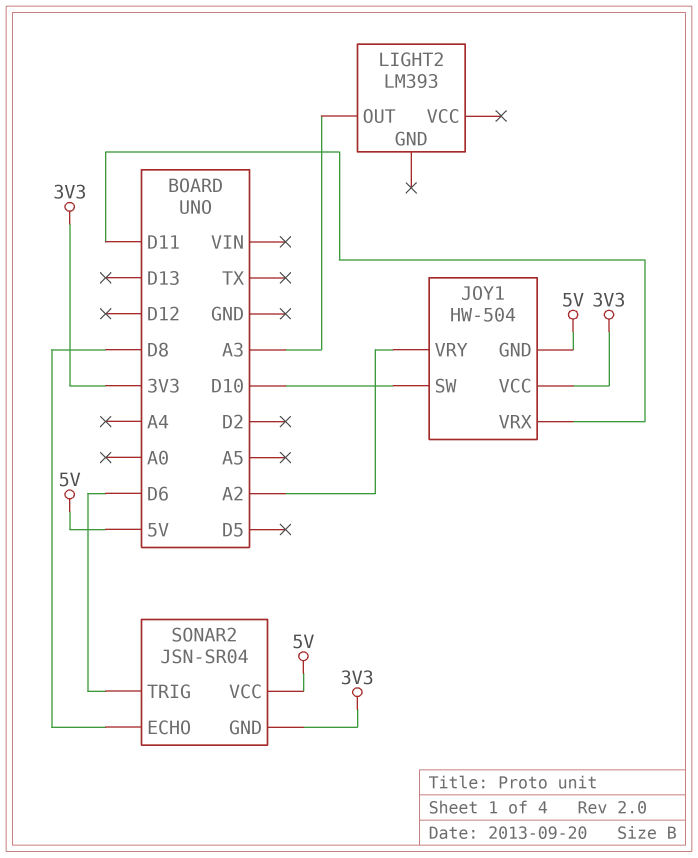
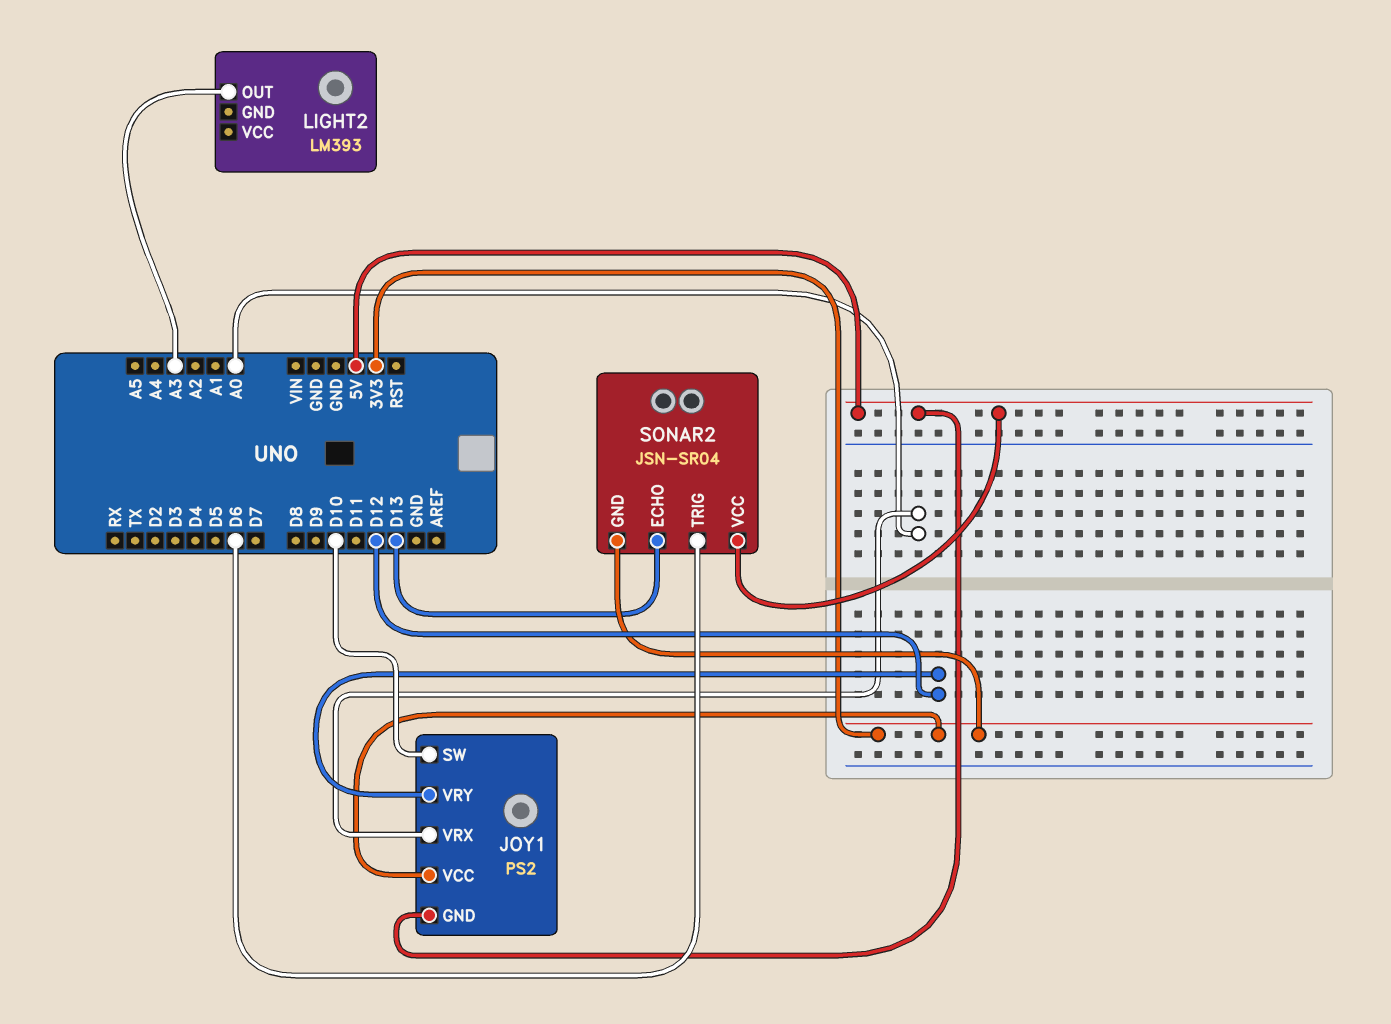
JOY1: HW-504 -> PS2
JOY1 pin VRX: D11 -> A0
JOY1 pin VRY: A2 -> D12
SONAR2 pin ECHO: D8 -> D13

